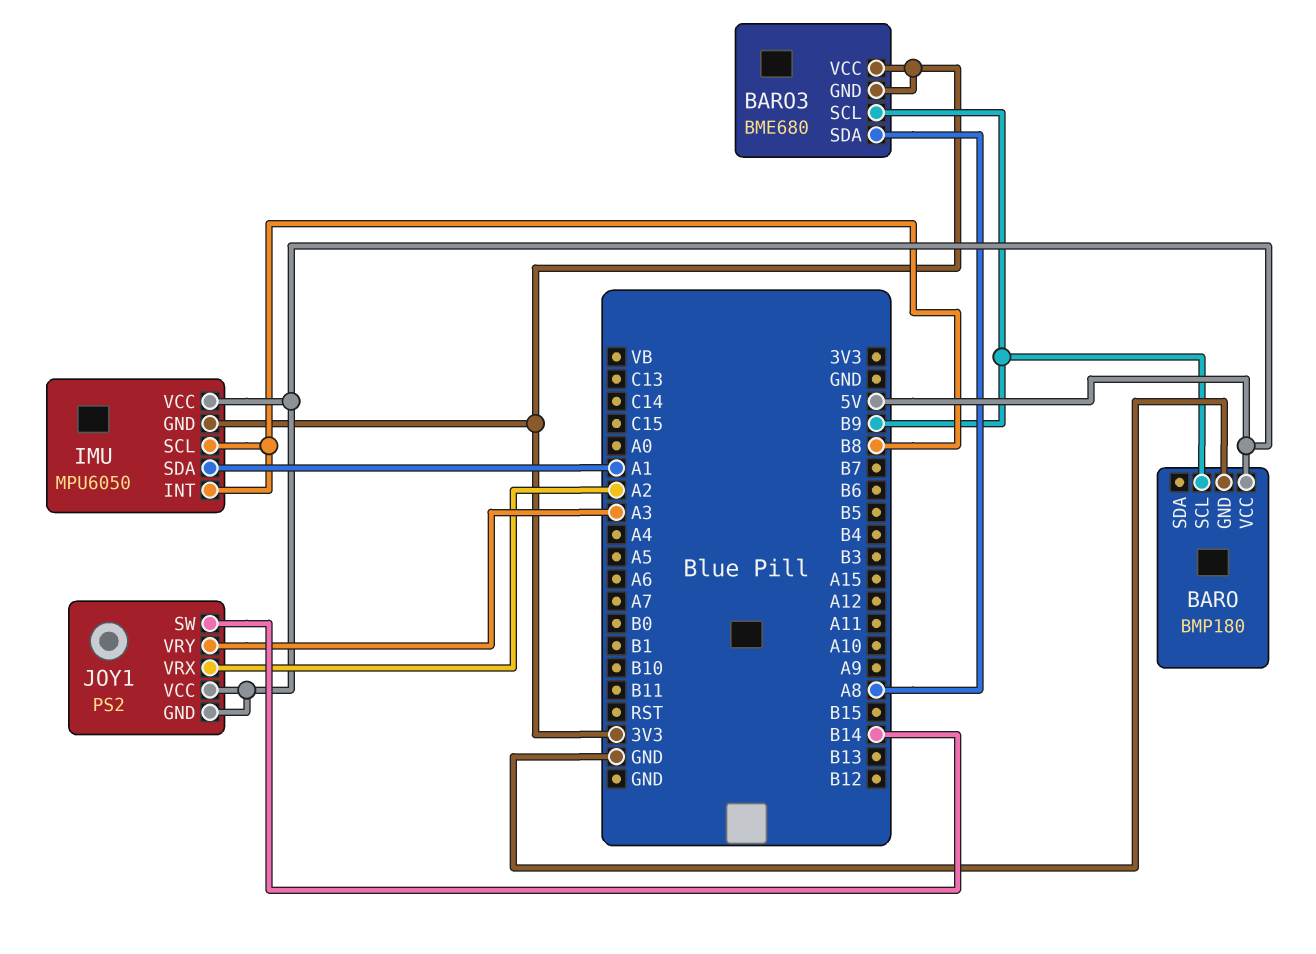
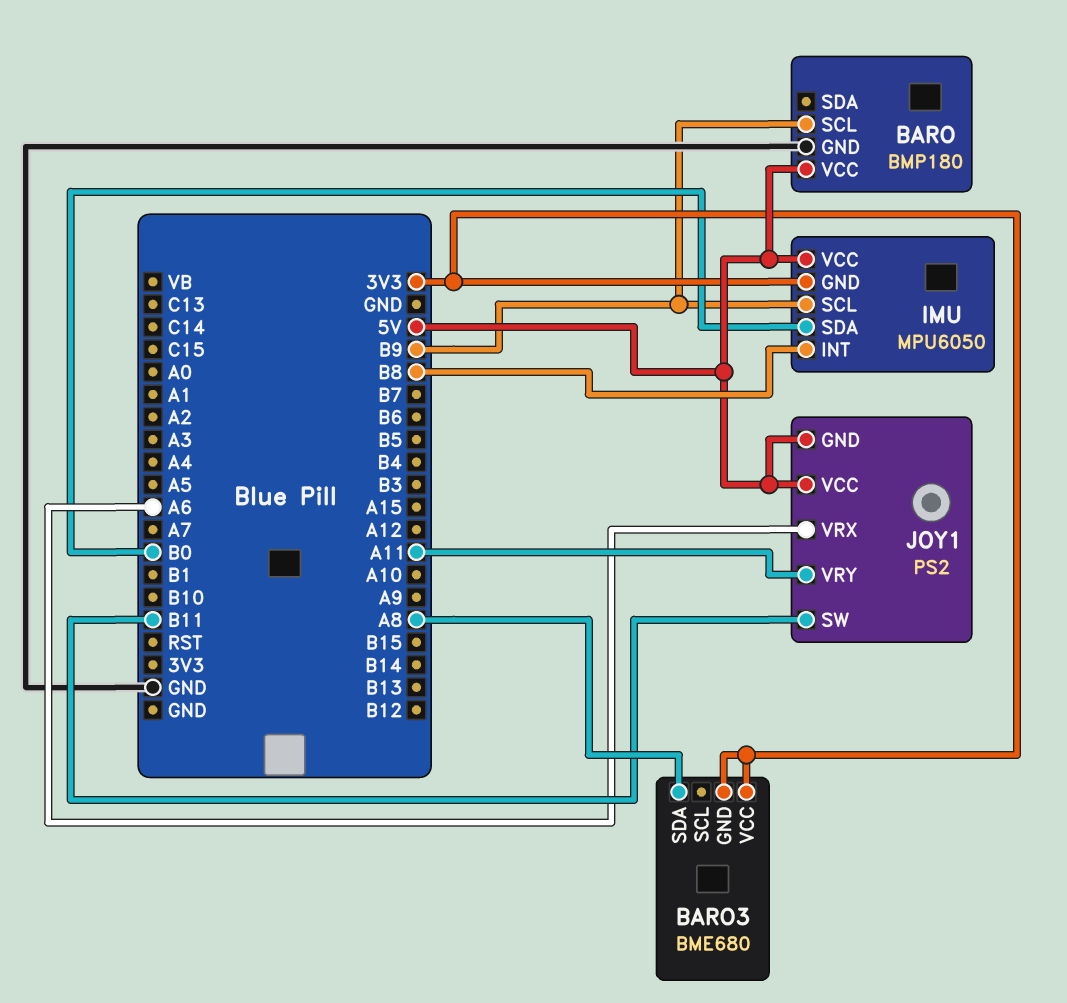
BARO3 pin SCL: B9 -> none
IMU pin SCL: B8 -> B9
IMU pin SDA: A1 -> B0
JOY1 pin SW: B14 -> B11
JOY1 pin VRX: A2 -> A6
JOY1 pin VRY: A3 -> A11

